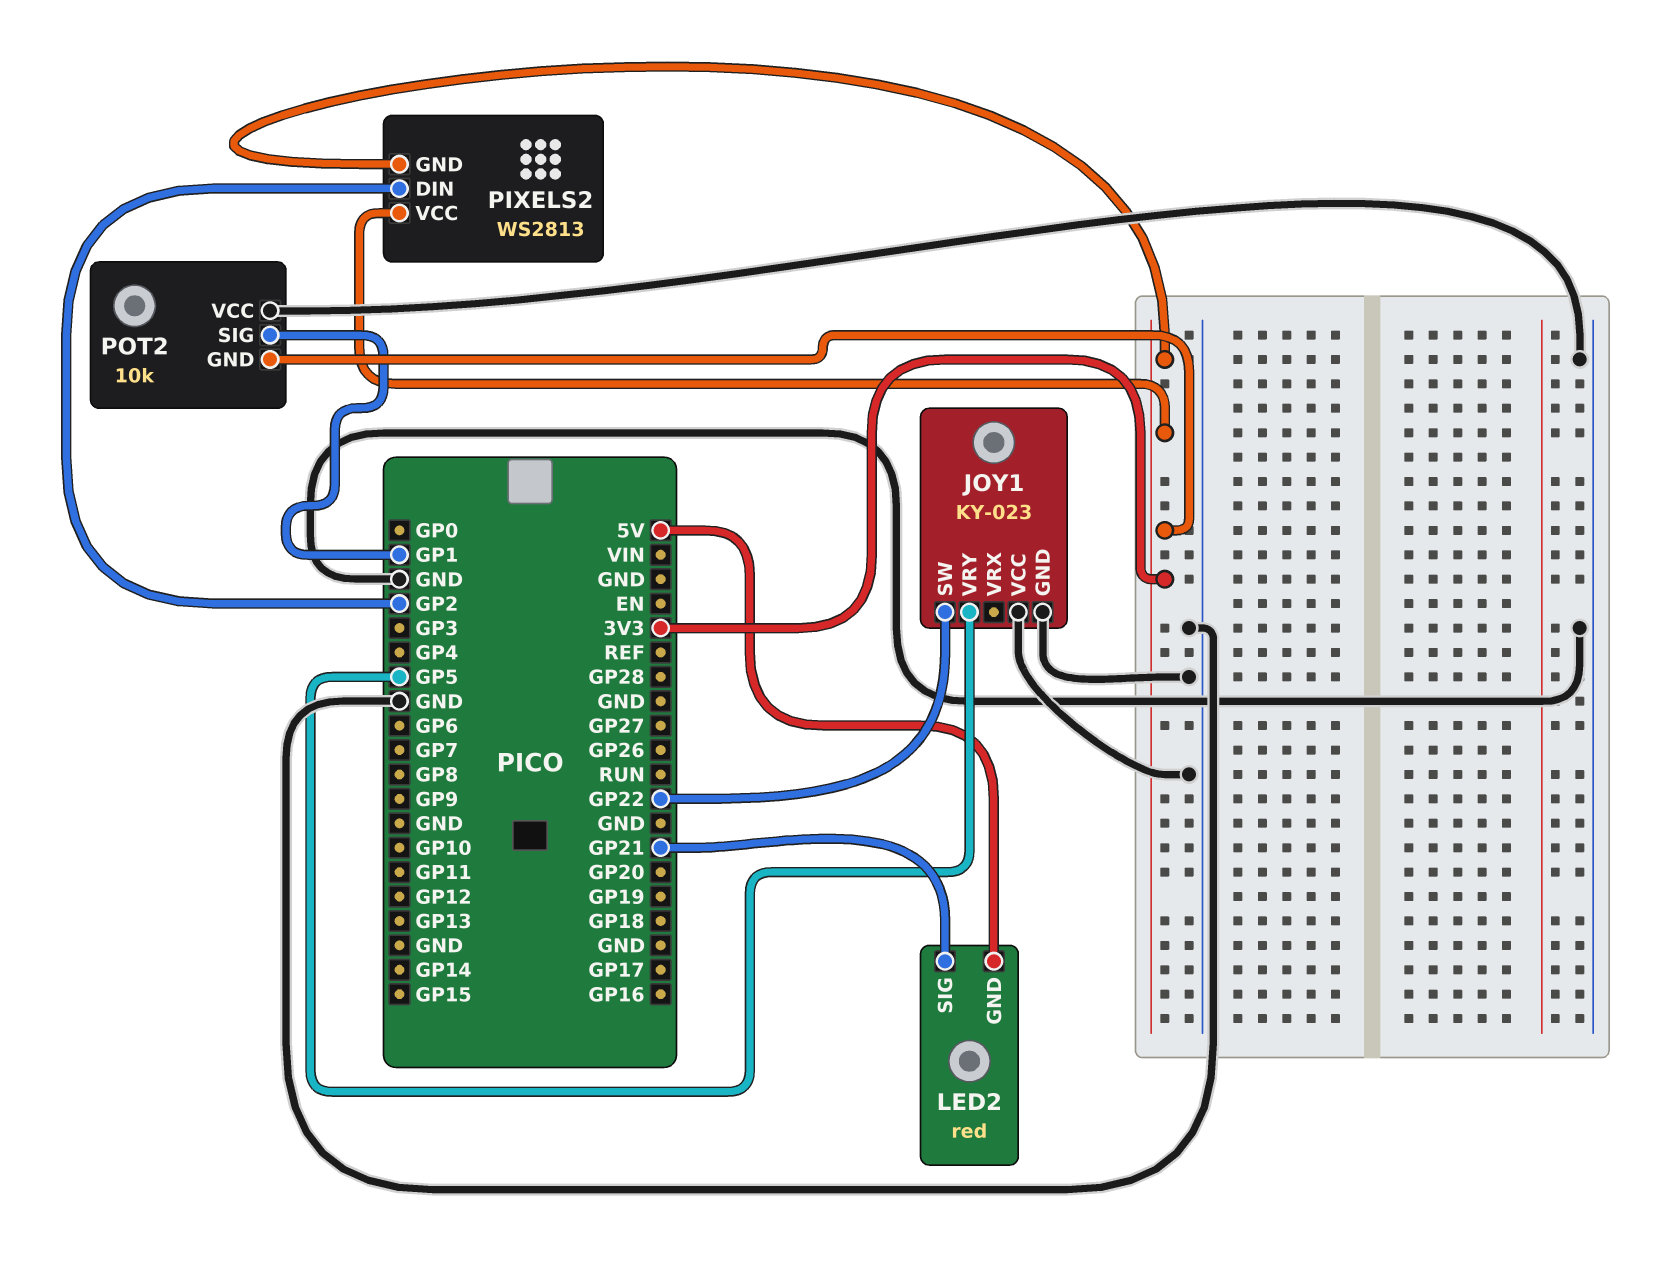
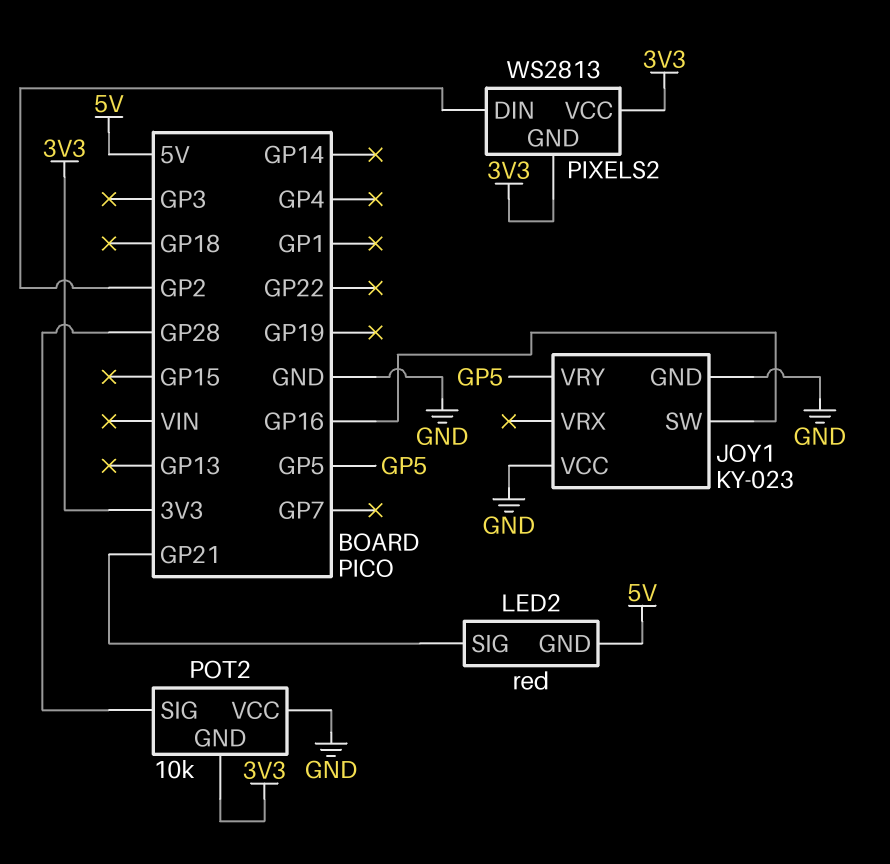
JOY1 pin SW: GP22 -> GP16
POT2 pin SIG: GP1 -> GP28

